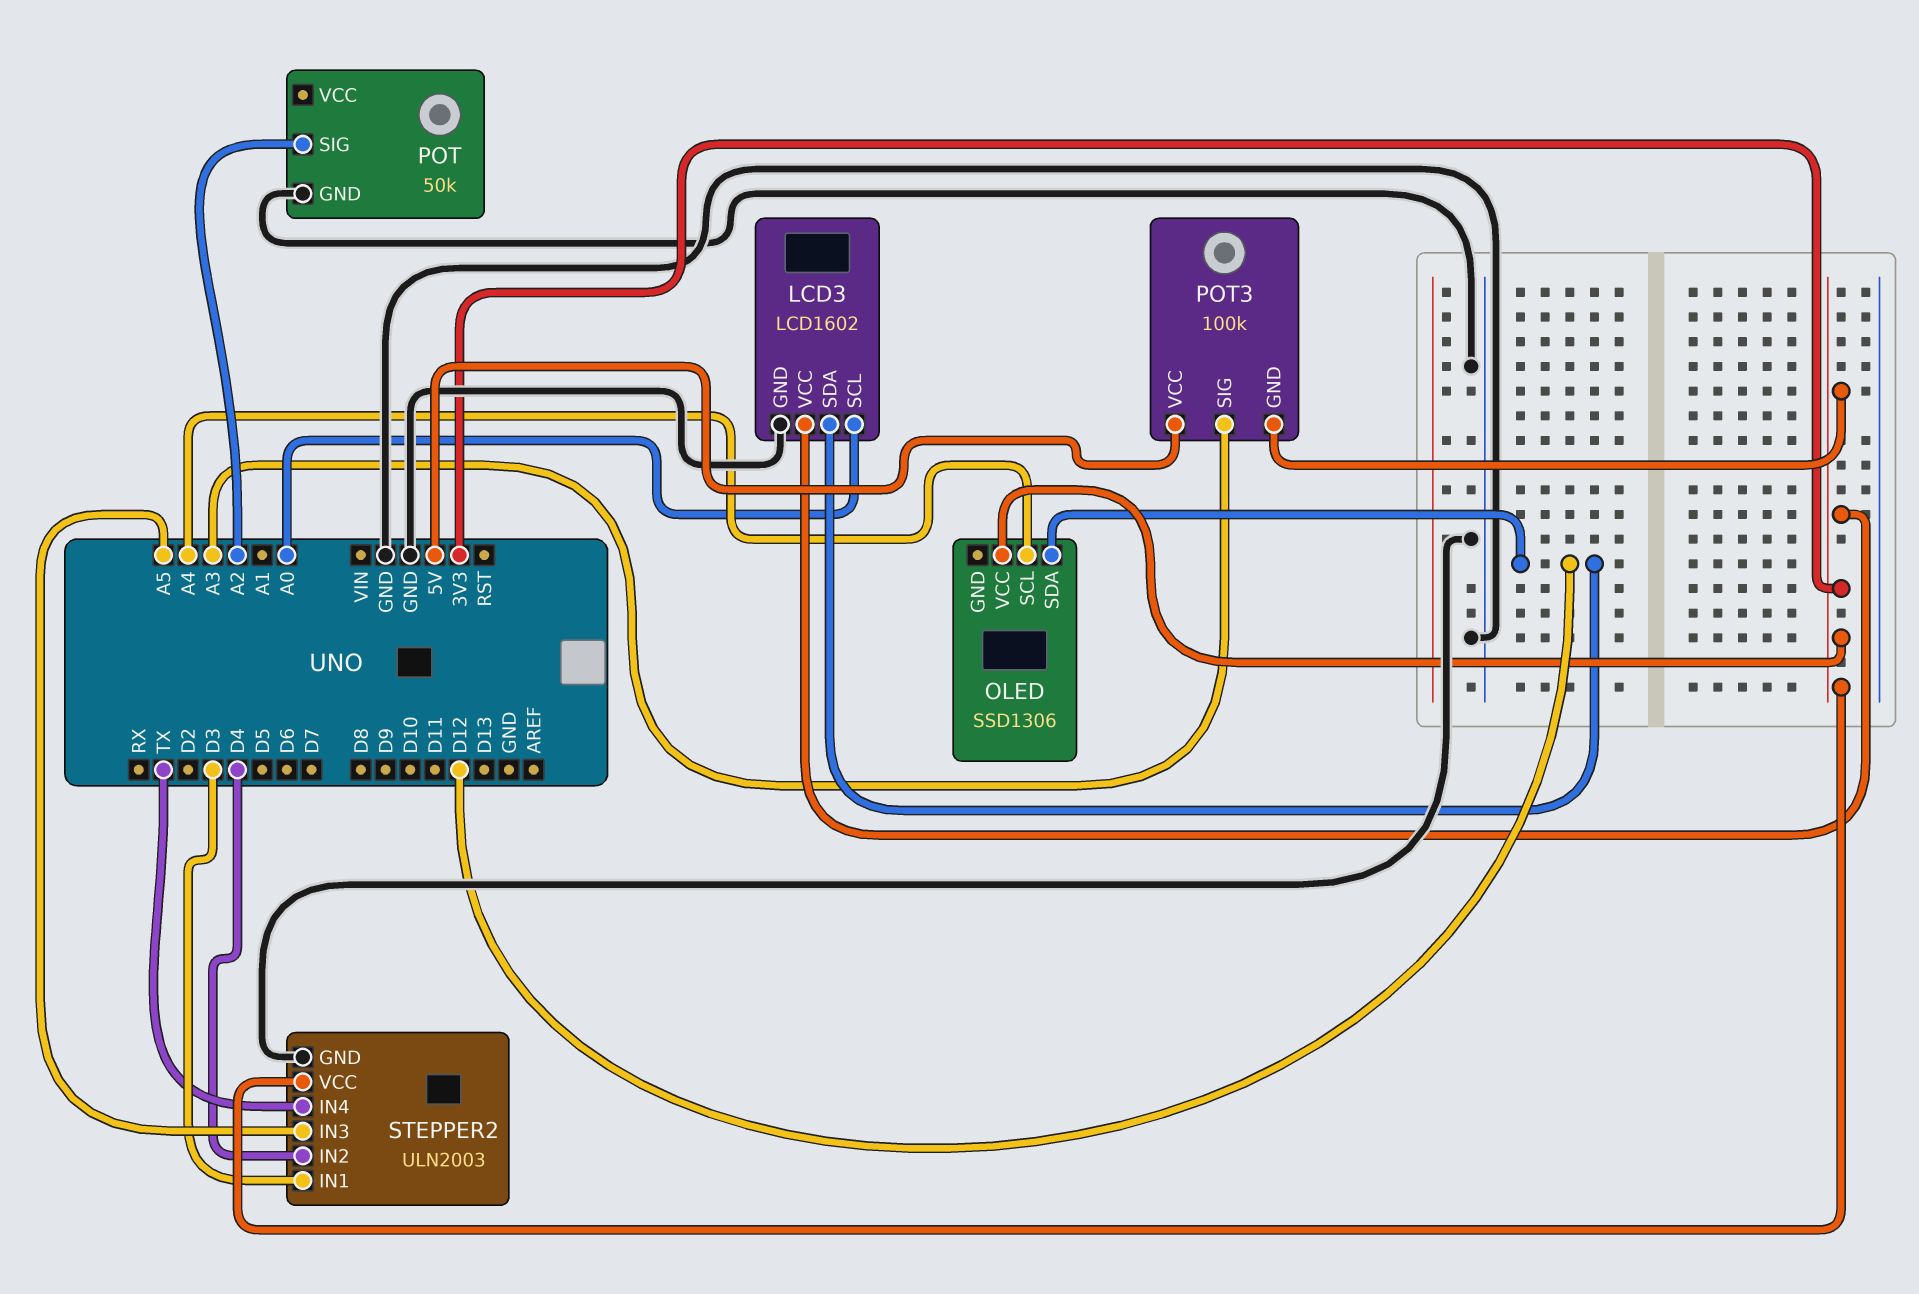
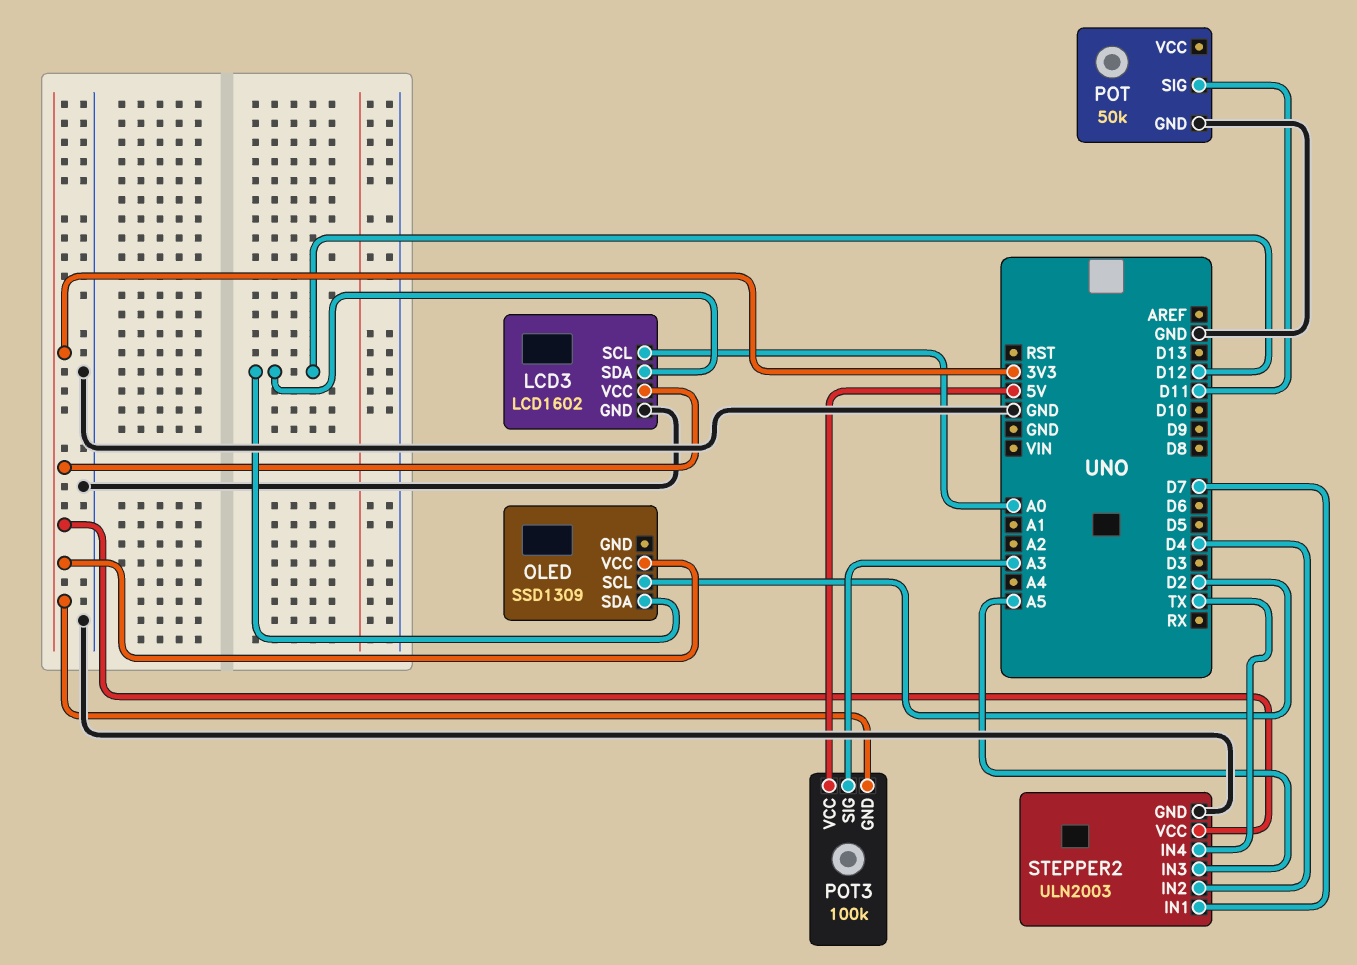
OLED: SSD1306 -> SSD1309
OLED pin SCL: A4 -> D2
POT pin SIG: A2 -> D11
STEPPER2 pin IN1: D3 -> D7

